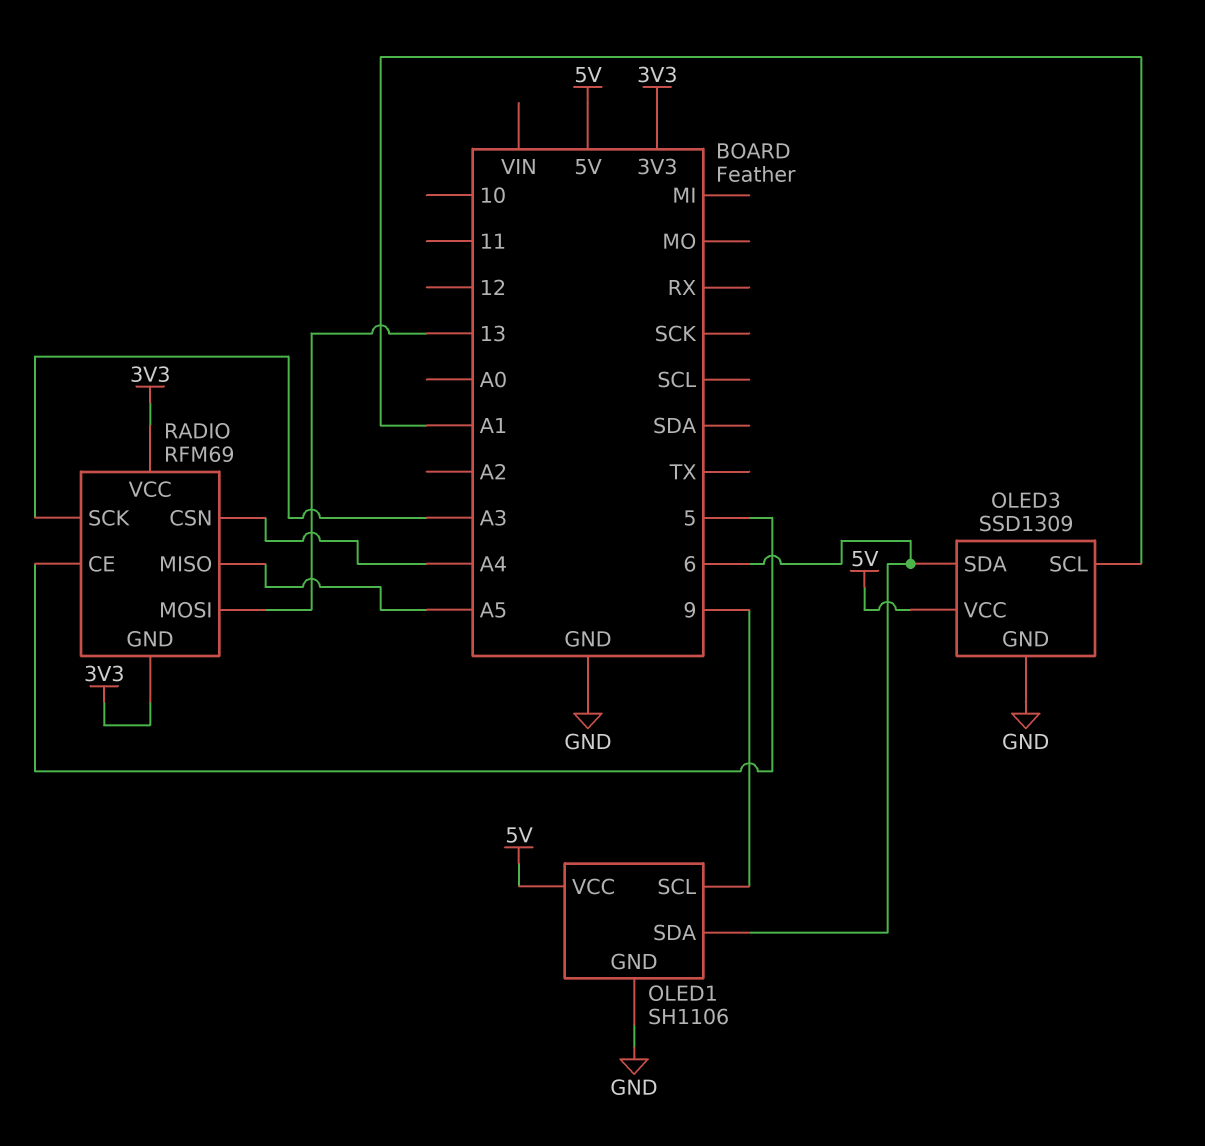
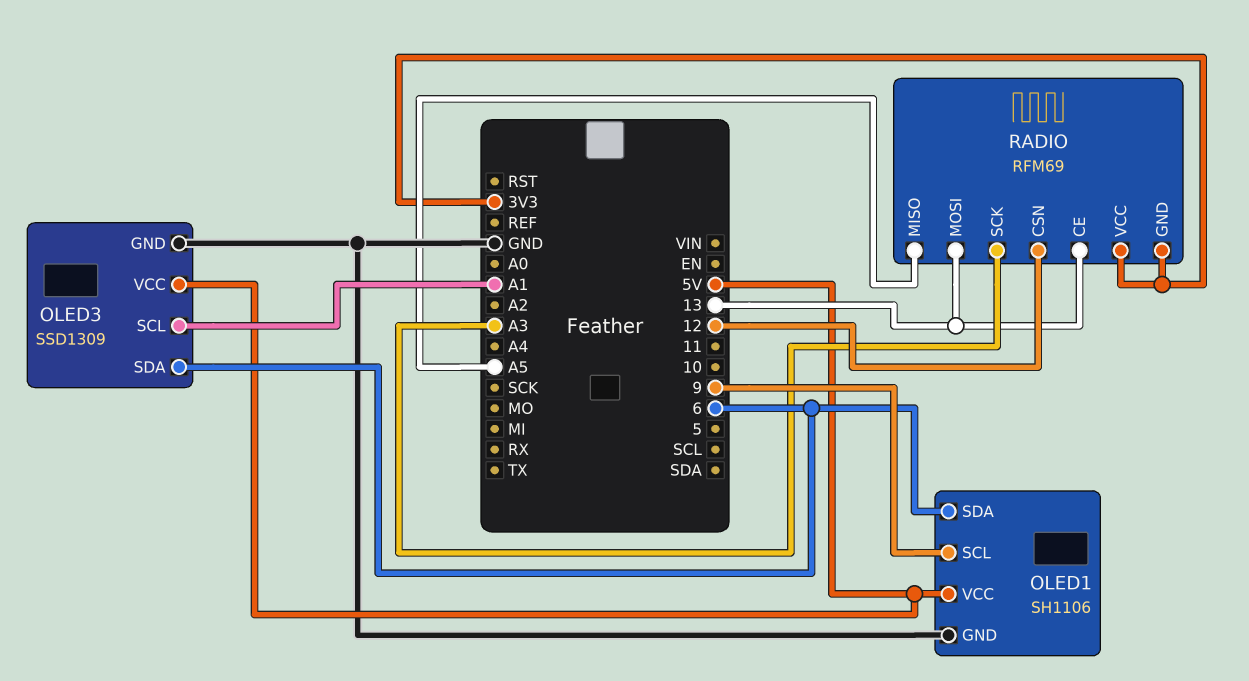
RADIO pin CE: 5 -> 13
RADIO pin CSN: A4 -> 12

